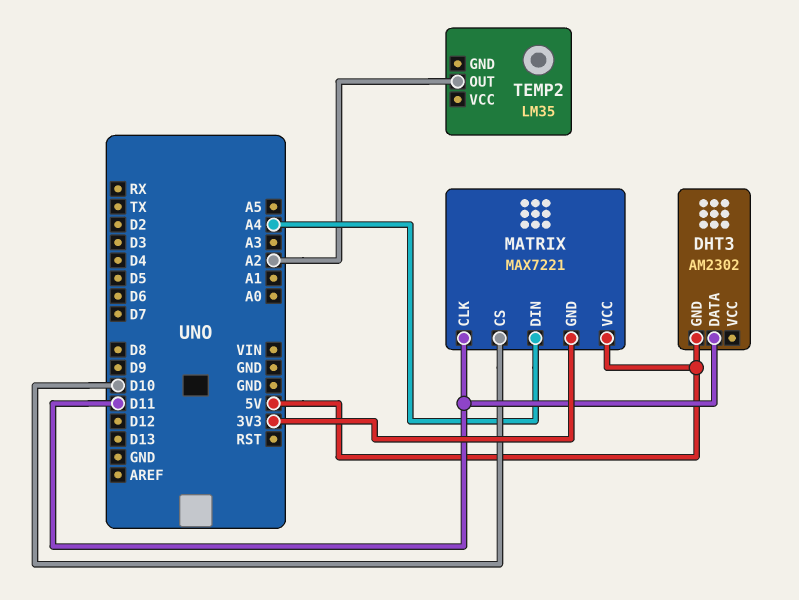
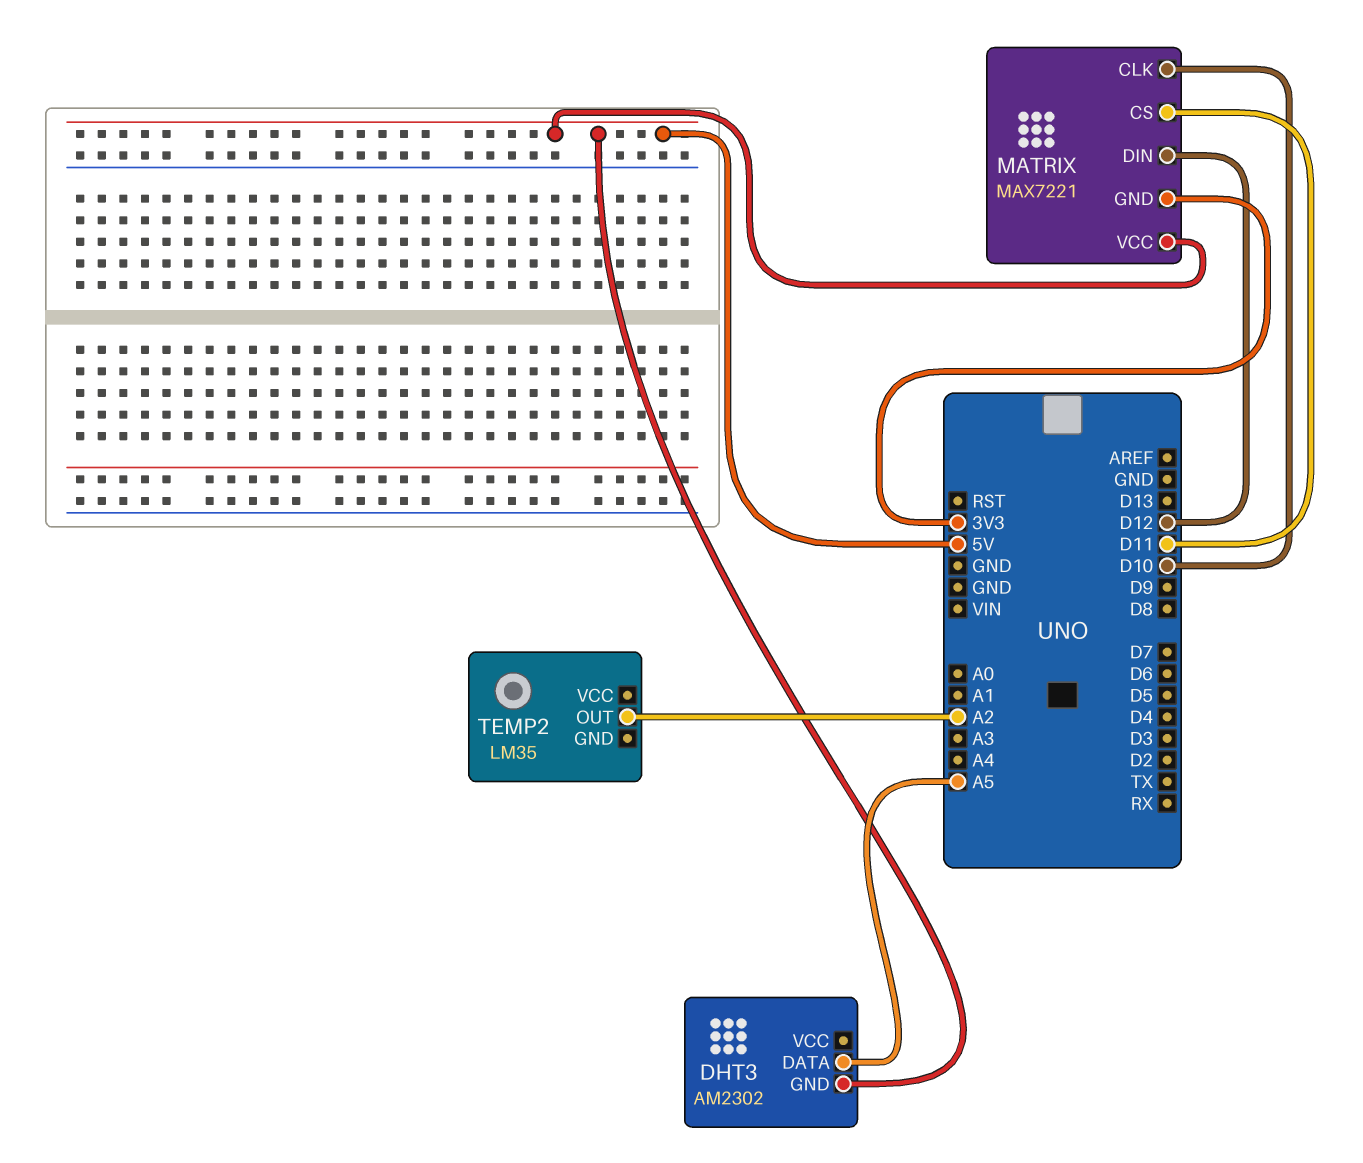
DHT3 pin DATA: D11 -> A5
MATRIX pin CLK: D11 -> D10
MATRIX pin CS: D10 -> D11
MATRIX pin DIN: A4 -> D12

